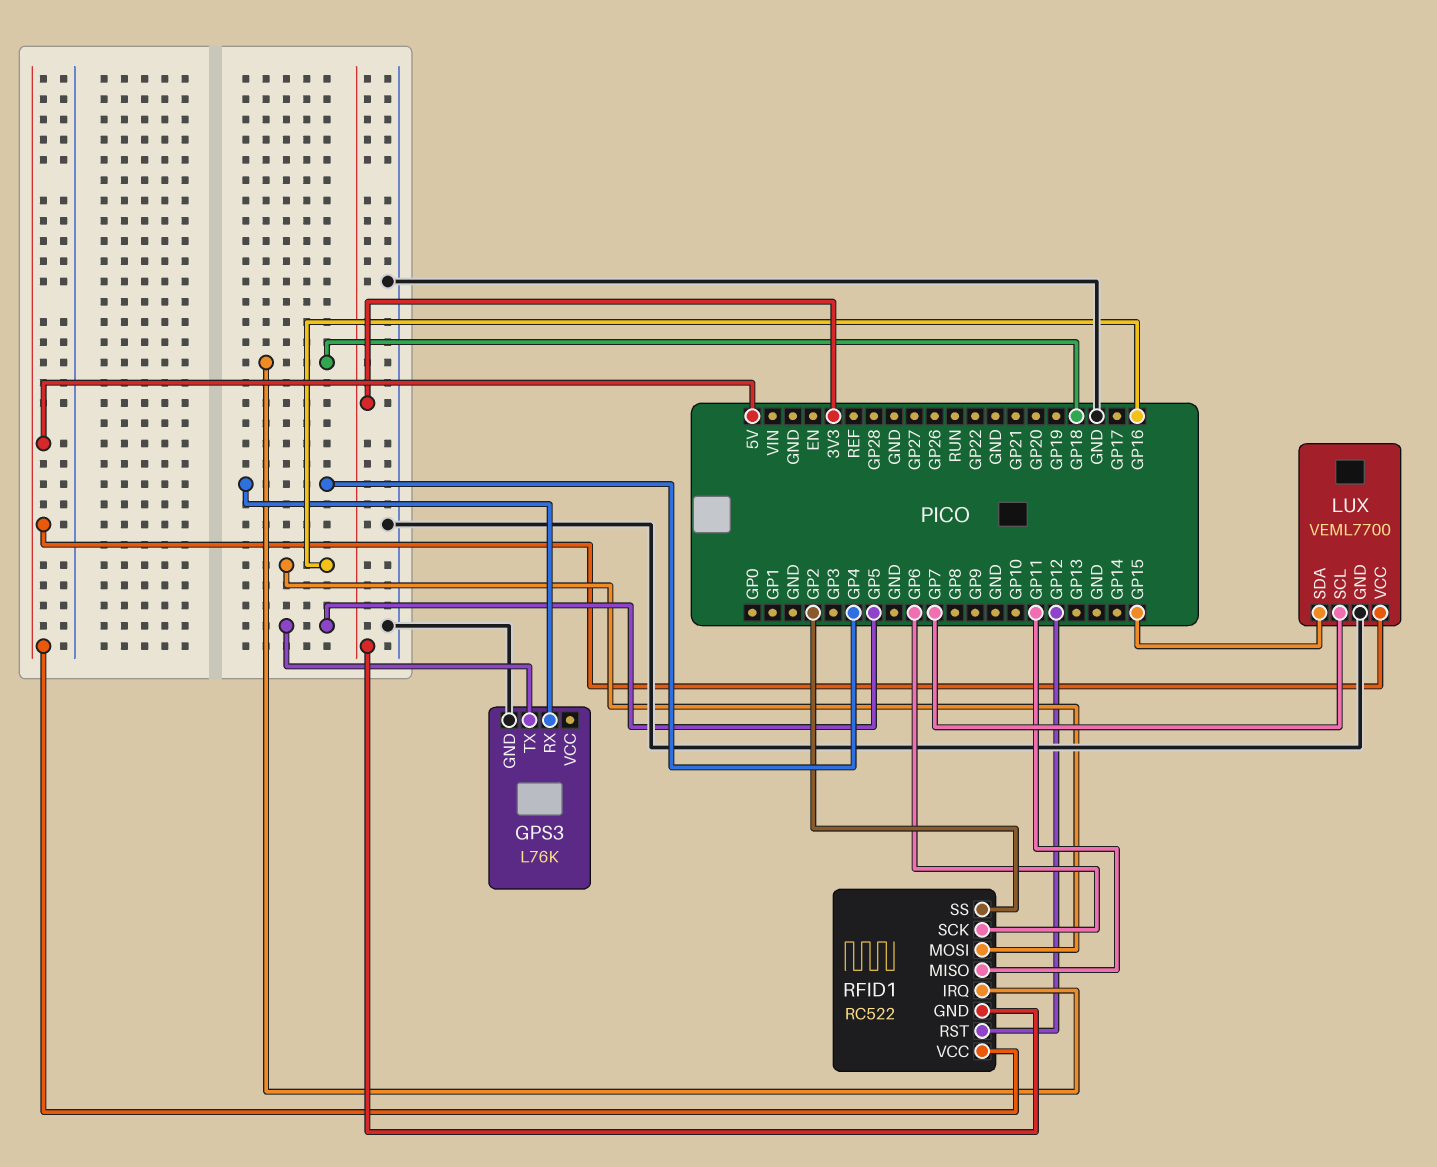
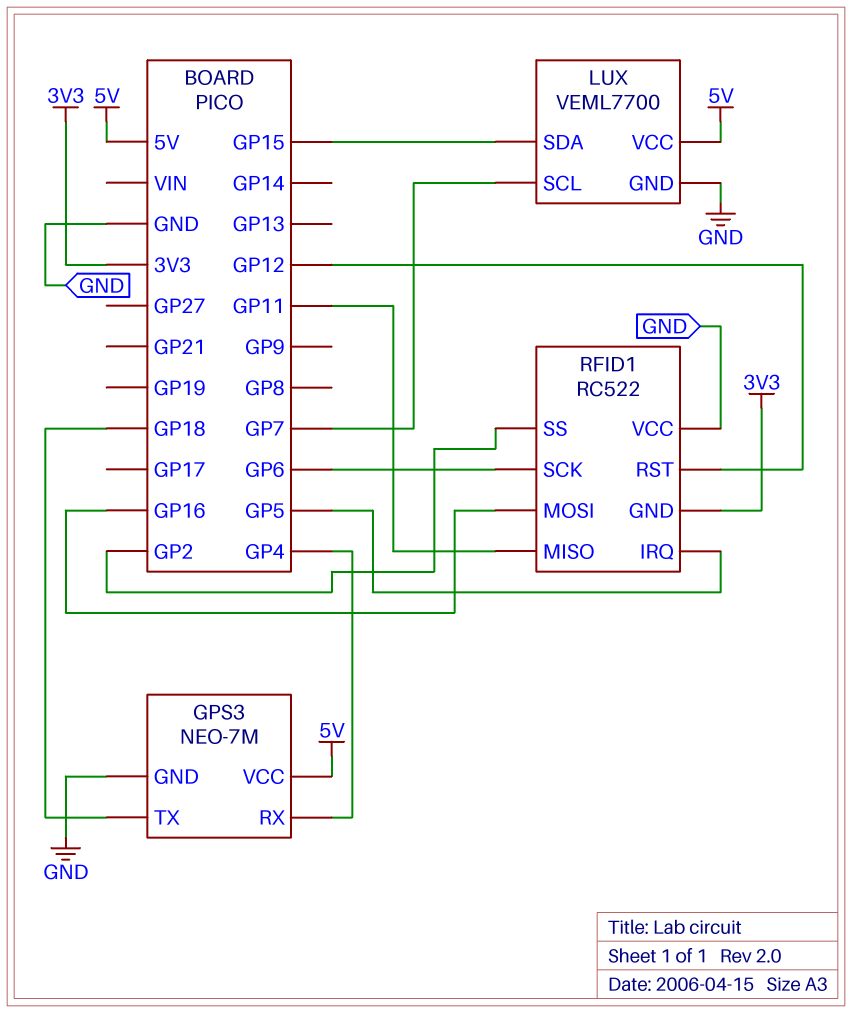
GPS3: L76K -> NEO-7M
GPS3 pin TX: GP5 -> GP18
GPS3 pin VCC: none -> 5V
RFID1 pin IRQ: GP18 -> GP5
RFID1 pin VCC: 5V -> GND

